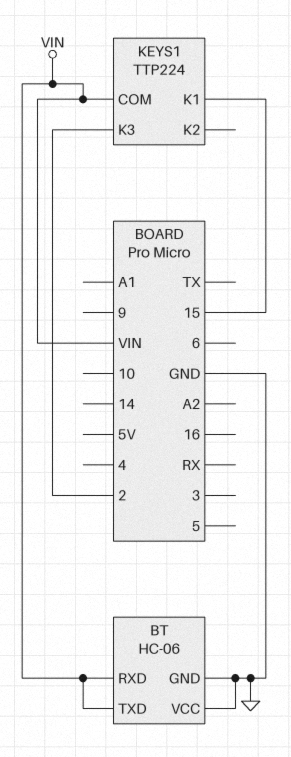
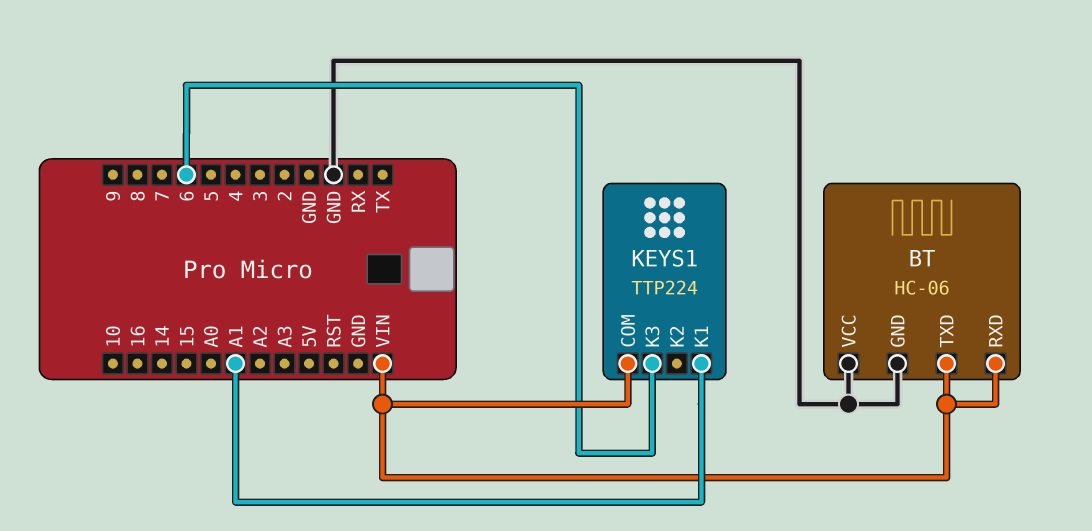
KEYS1 pin K1: 15 -> A1
KEYS1 pin K3: 2 -> 6

